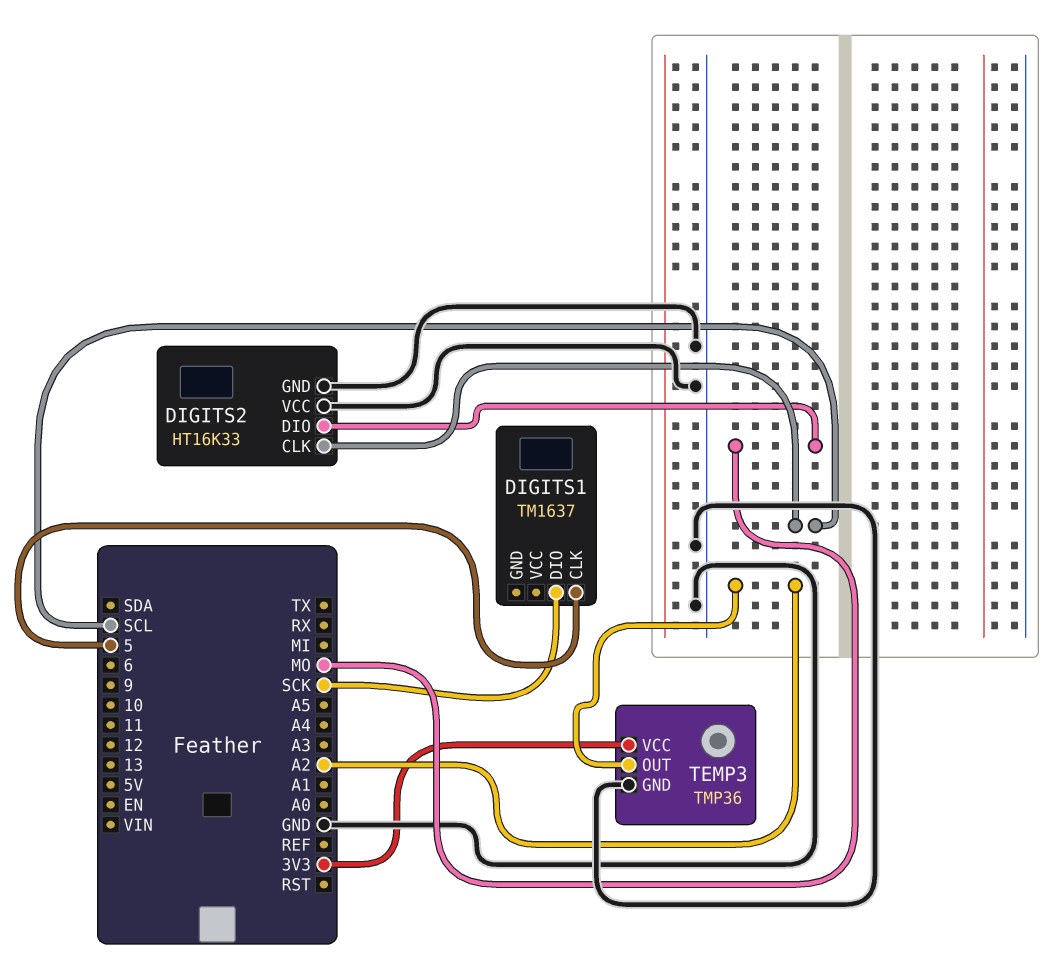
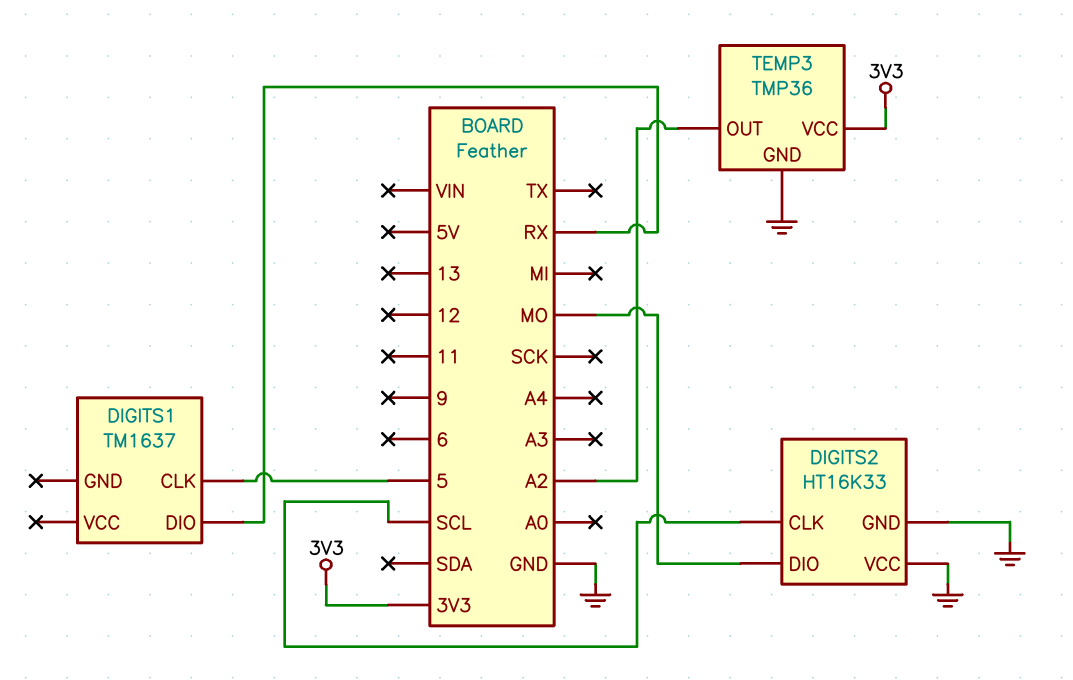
DIGITS1 pin DIO: SCK -> RX

